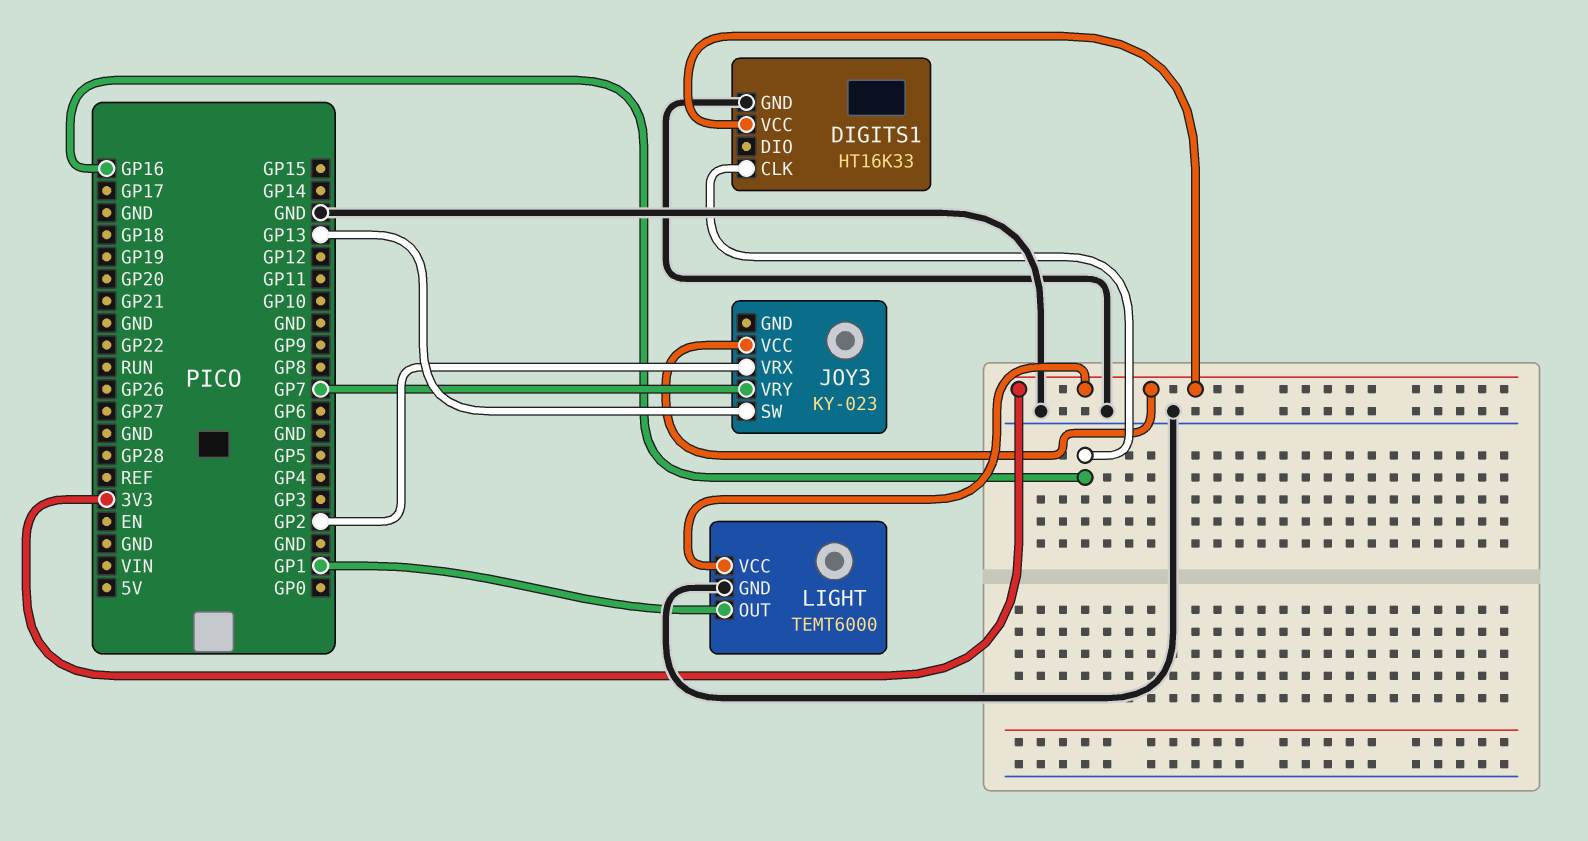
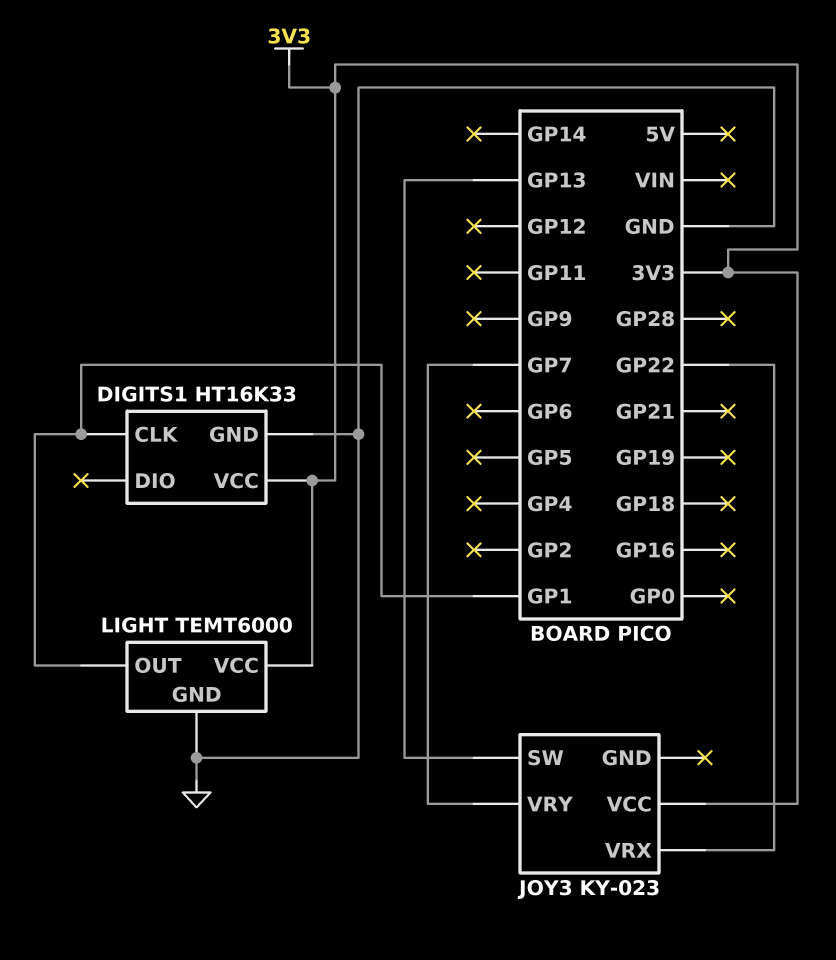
DIGITS1 pin CLK: GP16 -> GP1
JOY3 pin VRX: GP2 -> GP22

